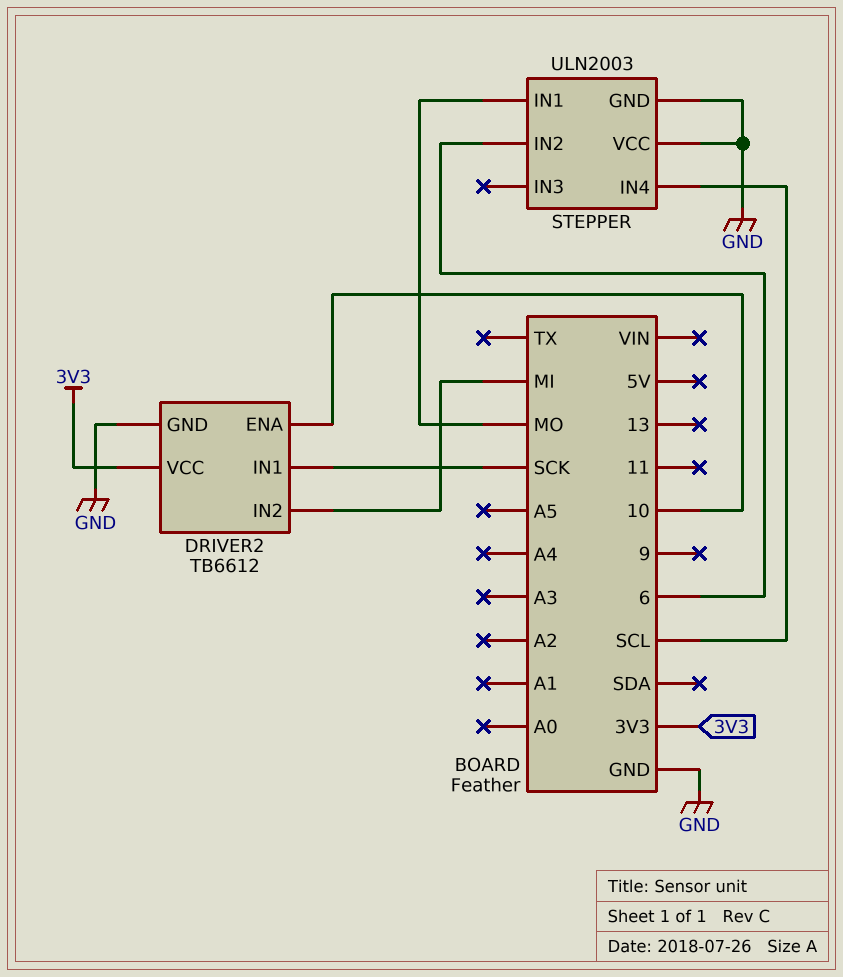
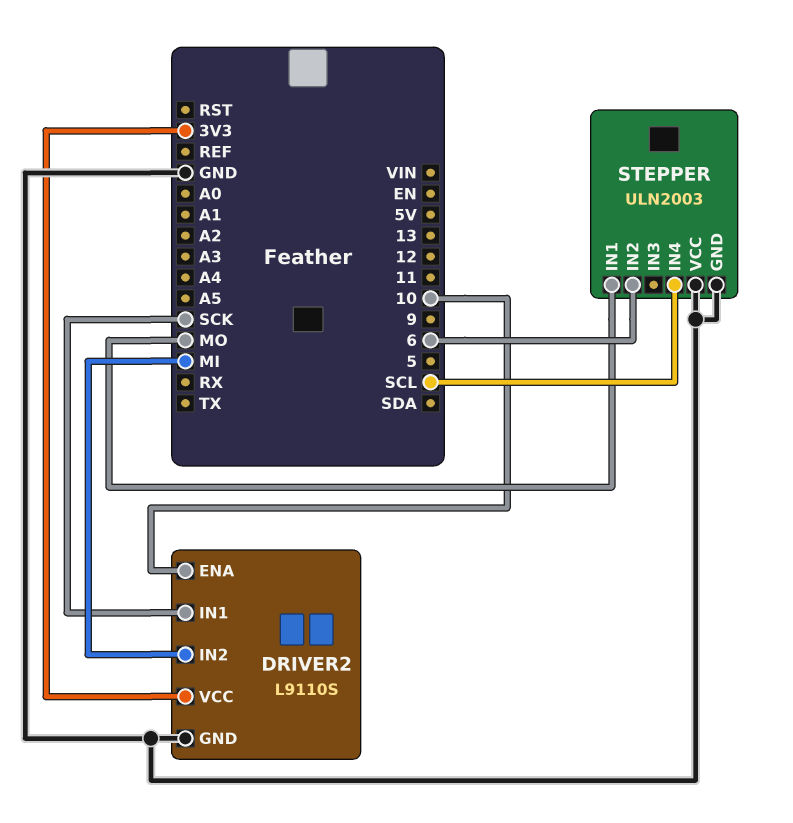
DRIVER2: TB6612 -> L9110S

